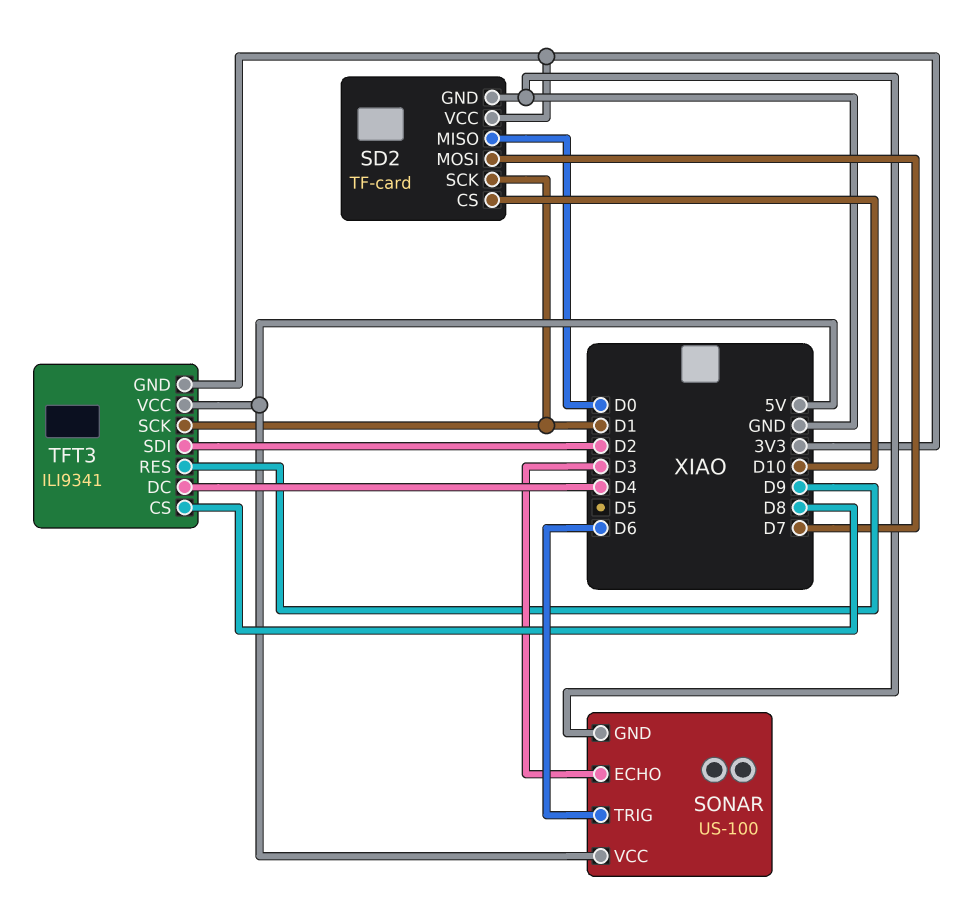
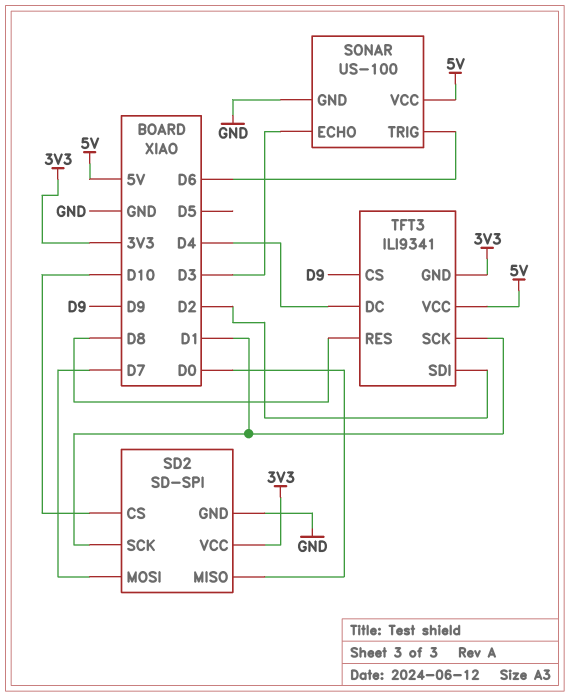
SD2: TF-card -> SD-SPI
TFT3 pin CS: D8 -> D9
TFT3 pin RES: D9 -> D8

